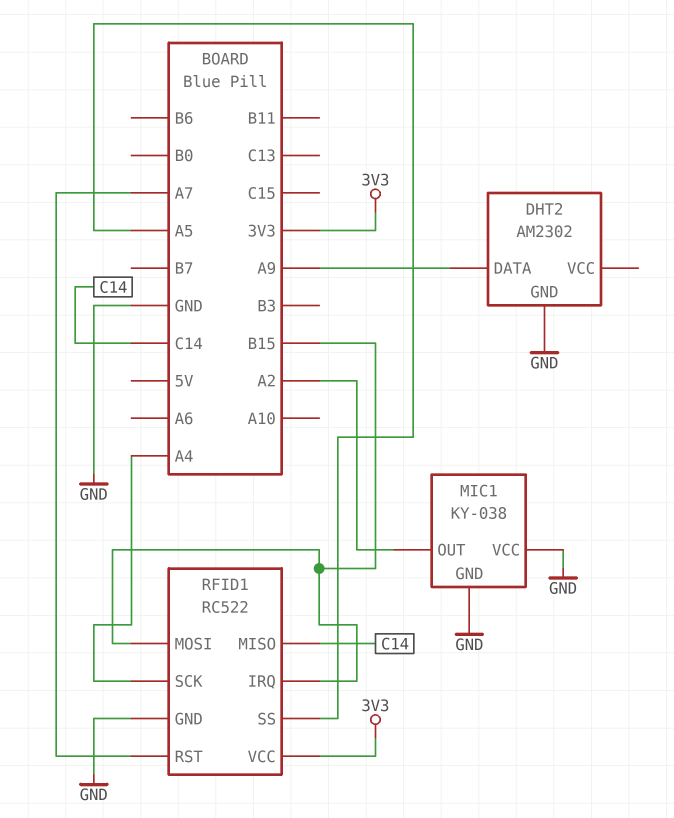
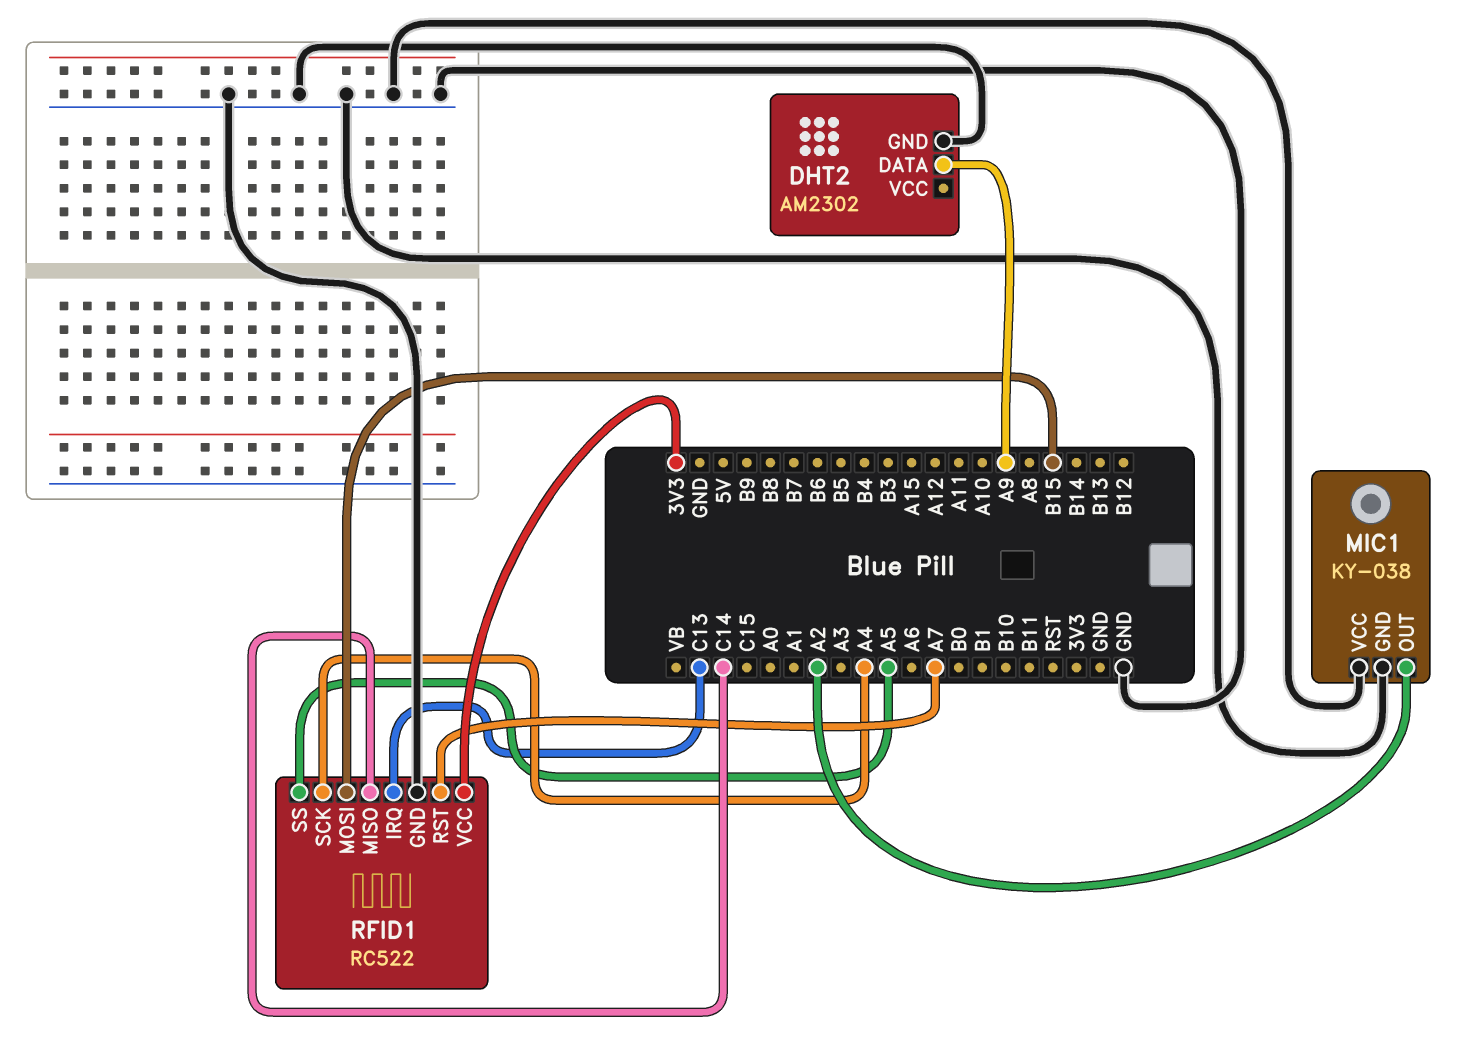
RFID1 pin IRQ: B15 -> C13

